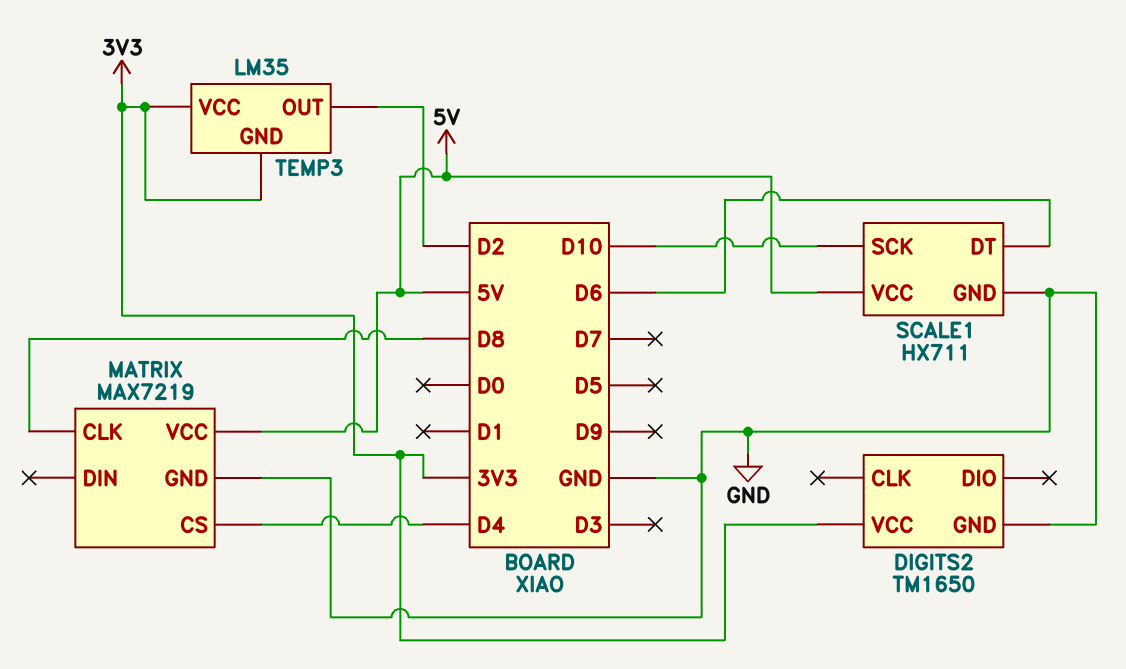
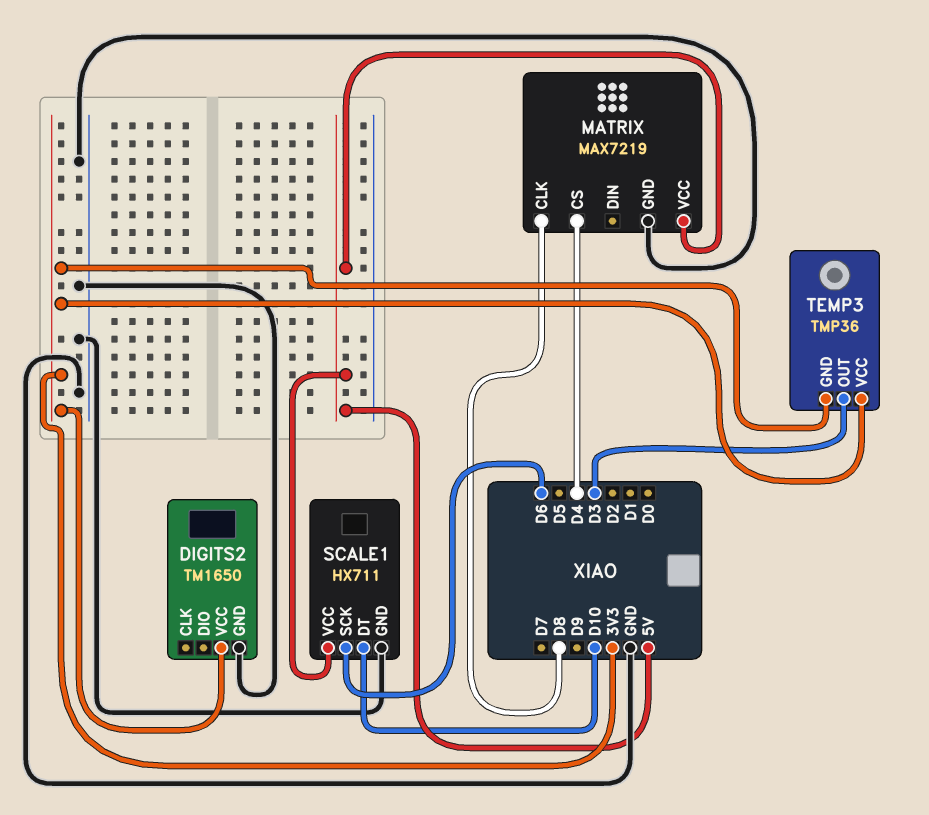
SCALE1 pin DT: D6 -> D10
SCALE1 pin SCK: D10 -> D6
TEMP3: LM35 -> TMP36
TEMP3 pin OUT: D2 -> D3

